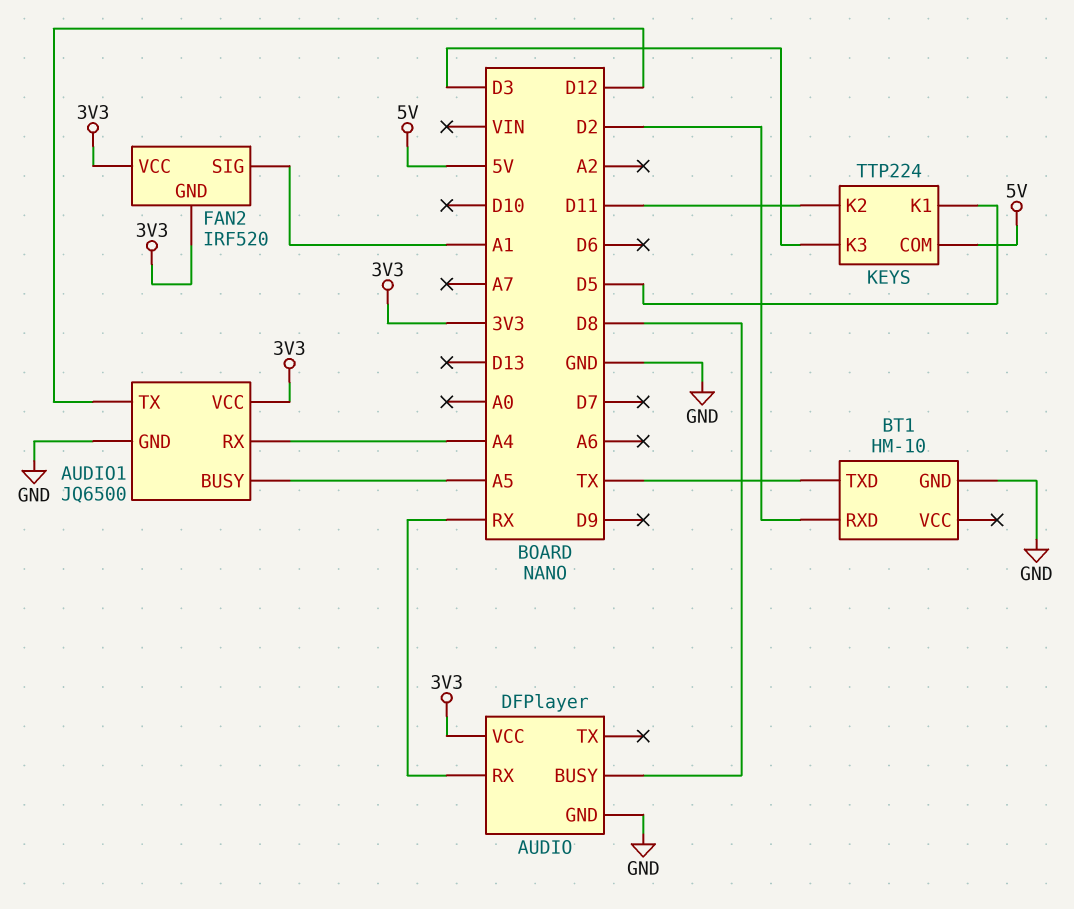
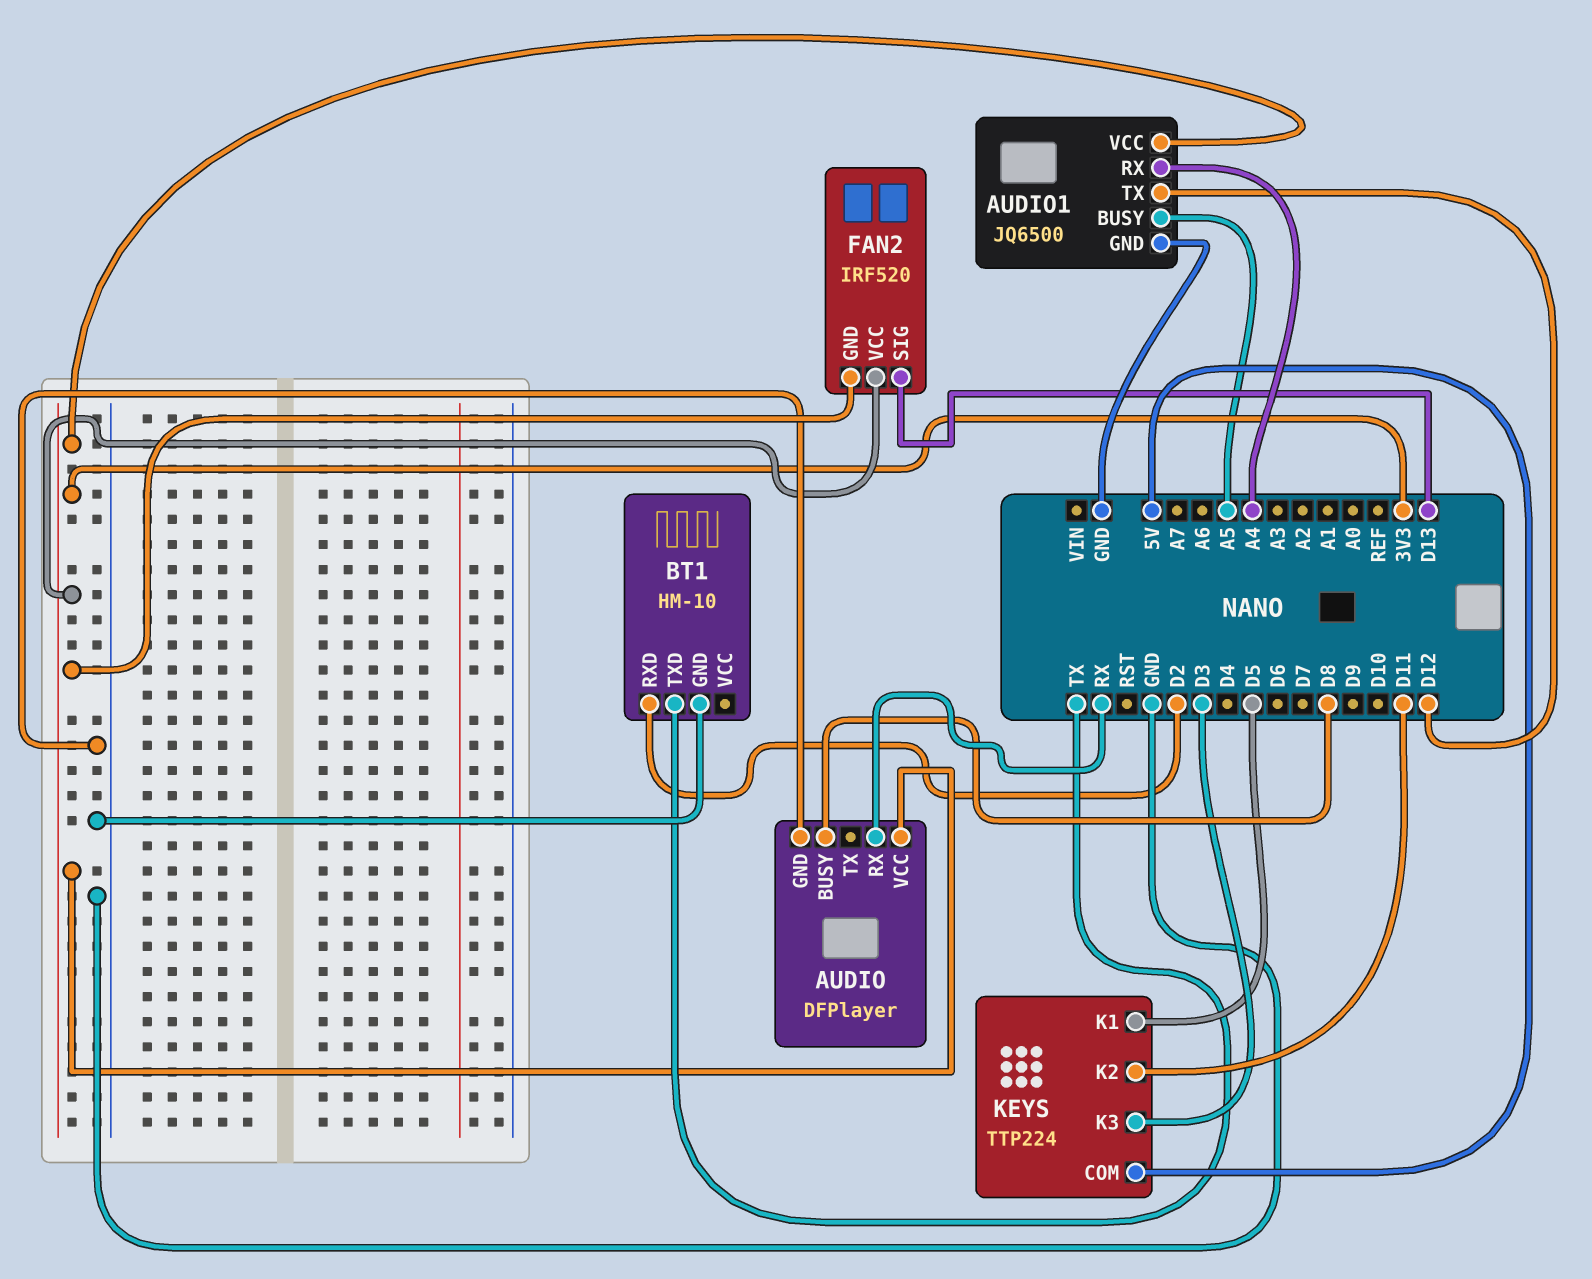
FAN2 pin SIG: A1 -> D13

